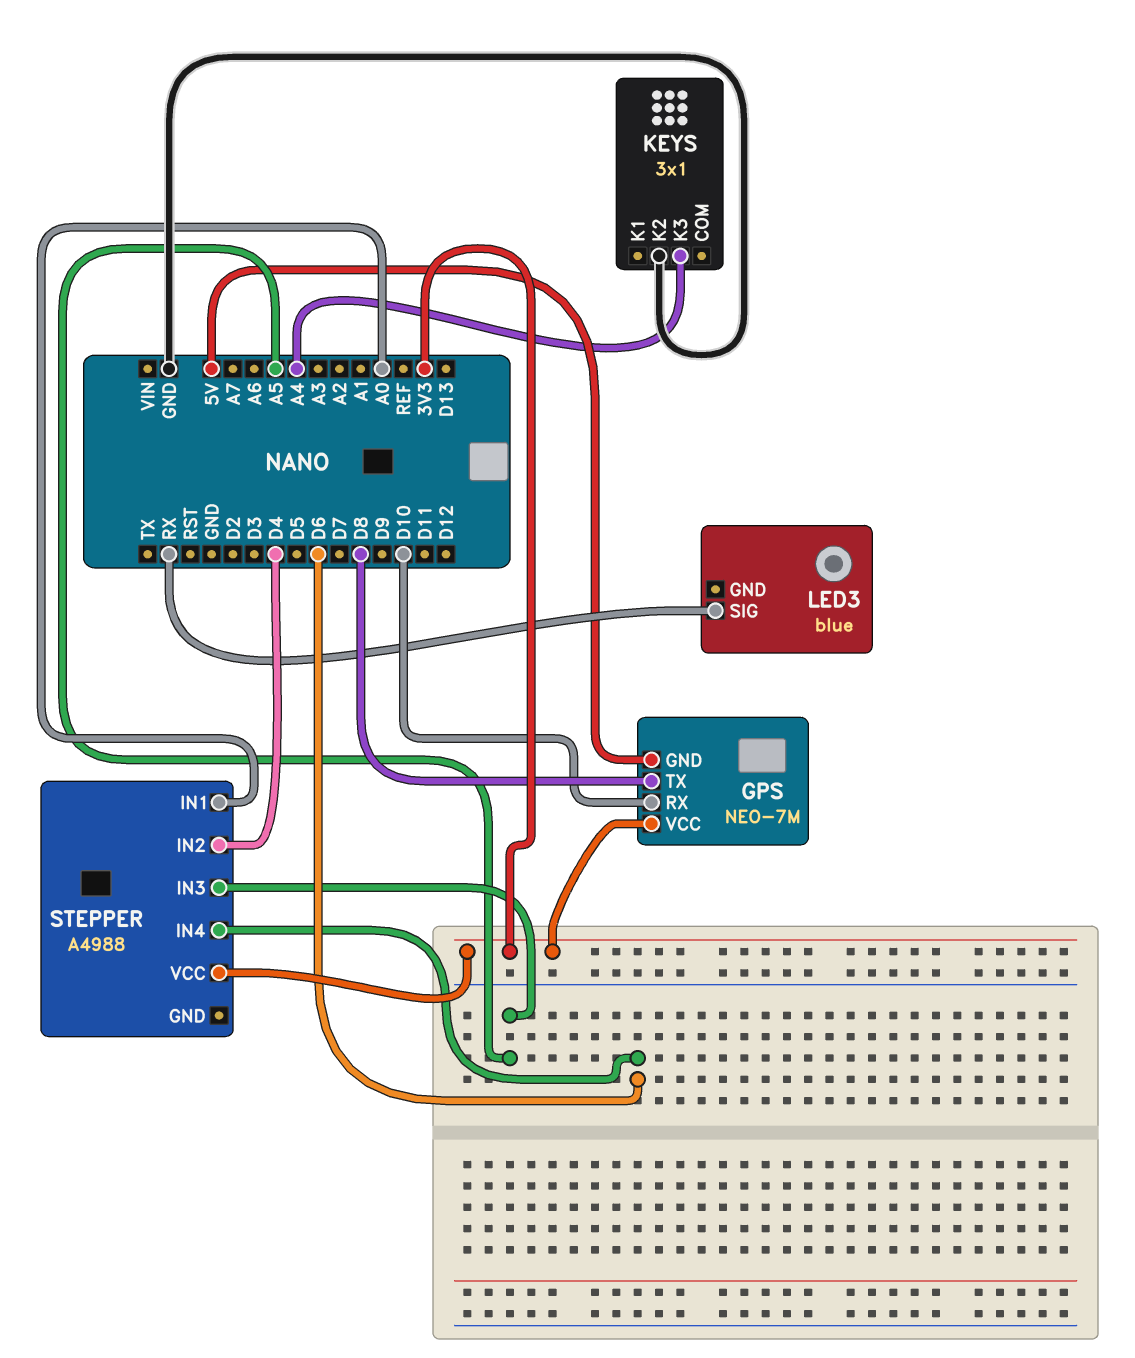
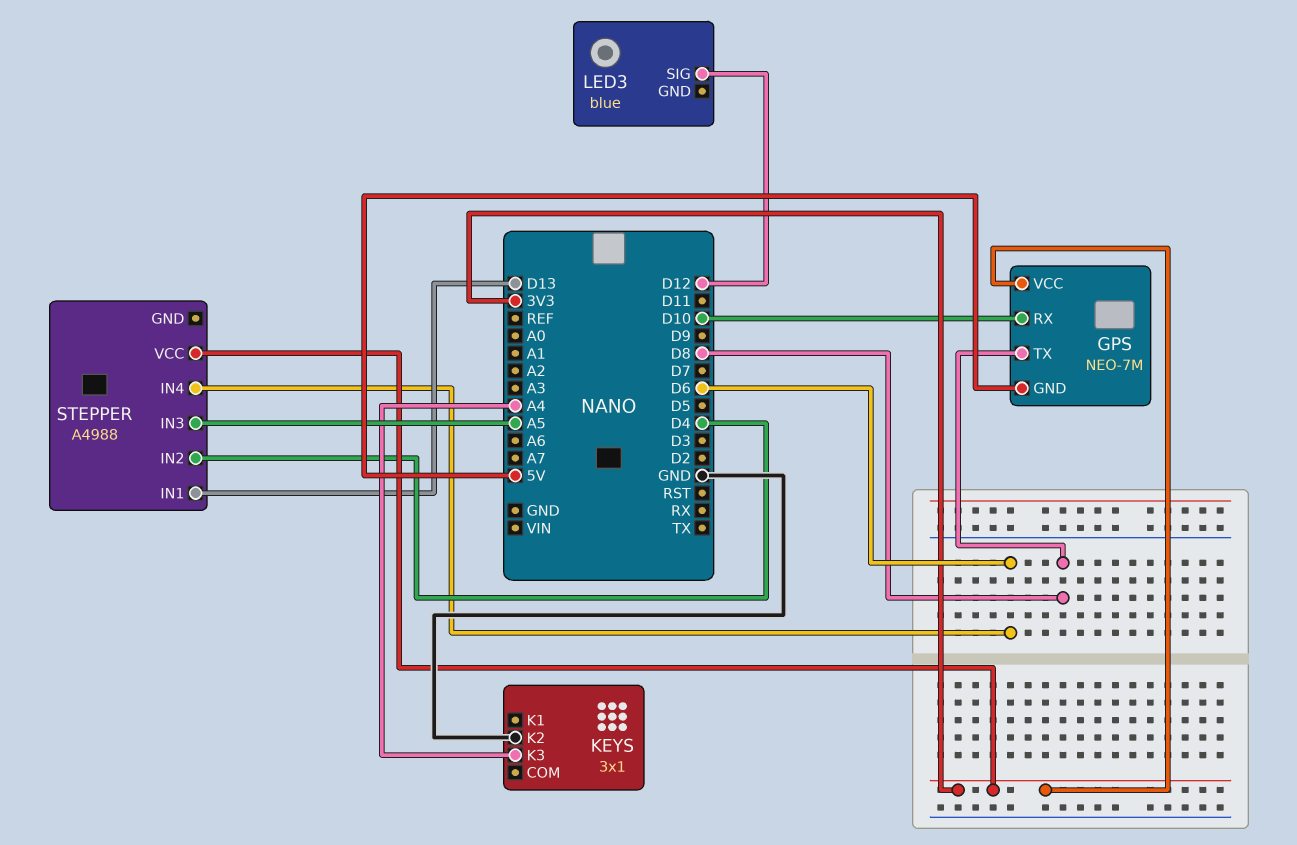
LED3 pin SIG: RX -> D12
STEPPER pin IN1: A0 -> D13

